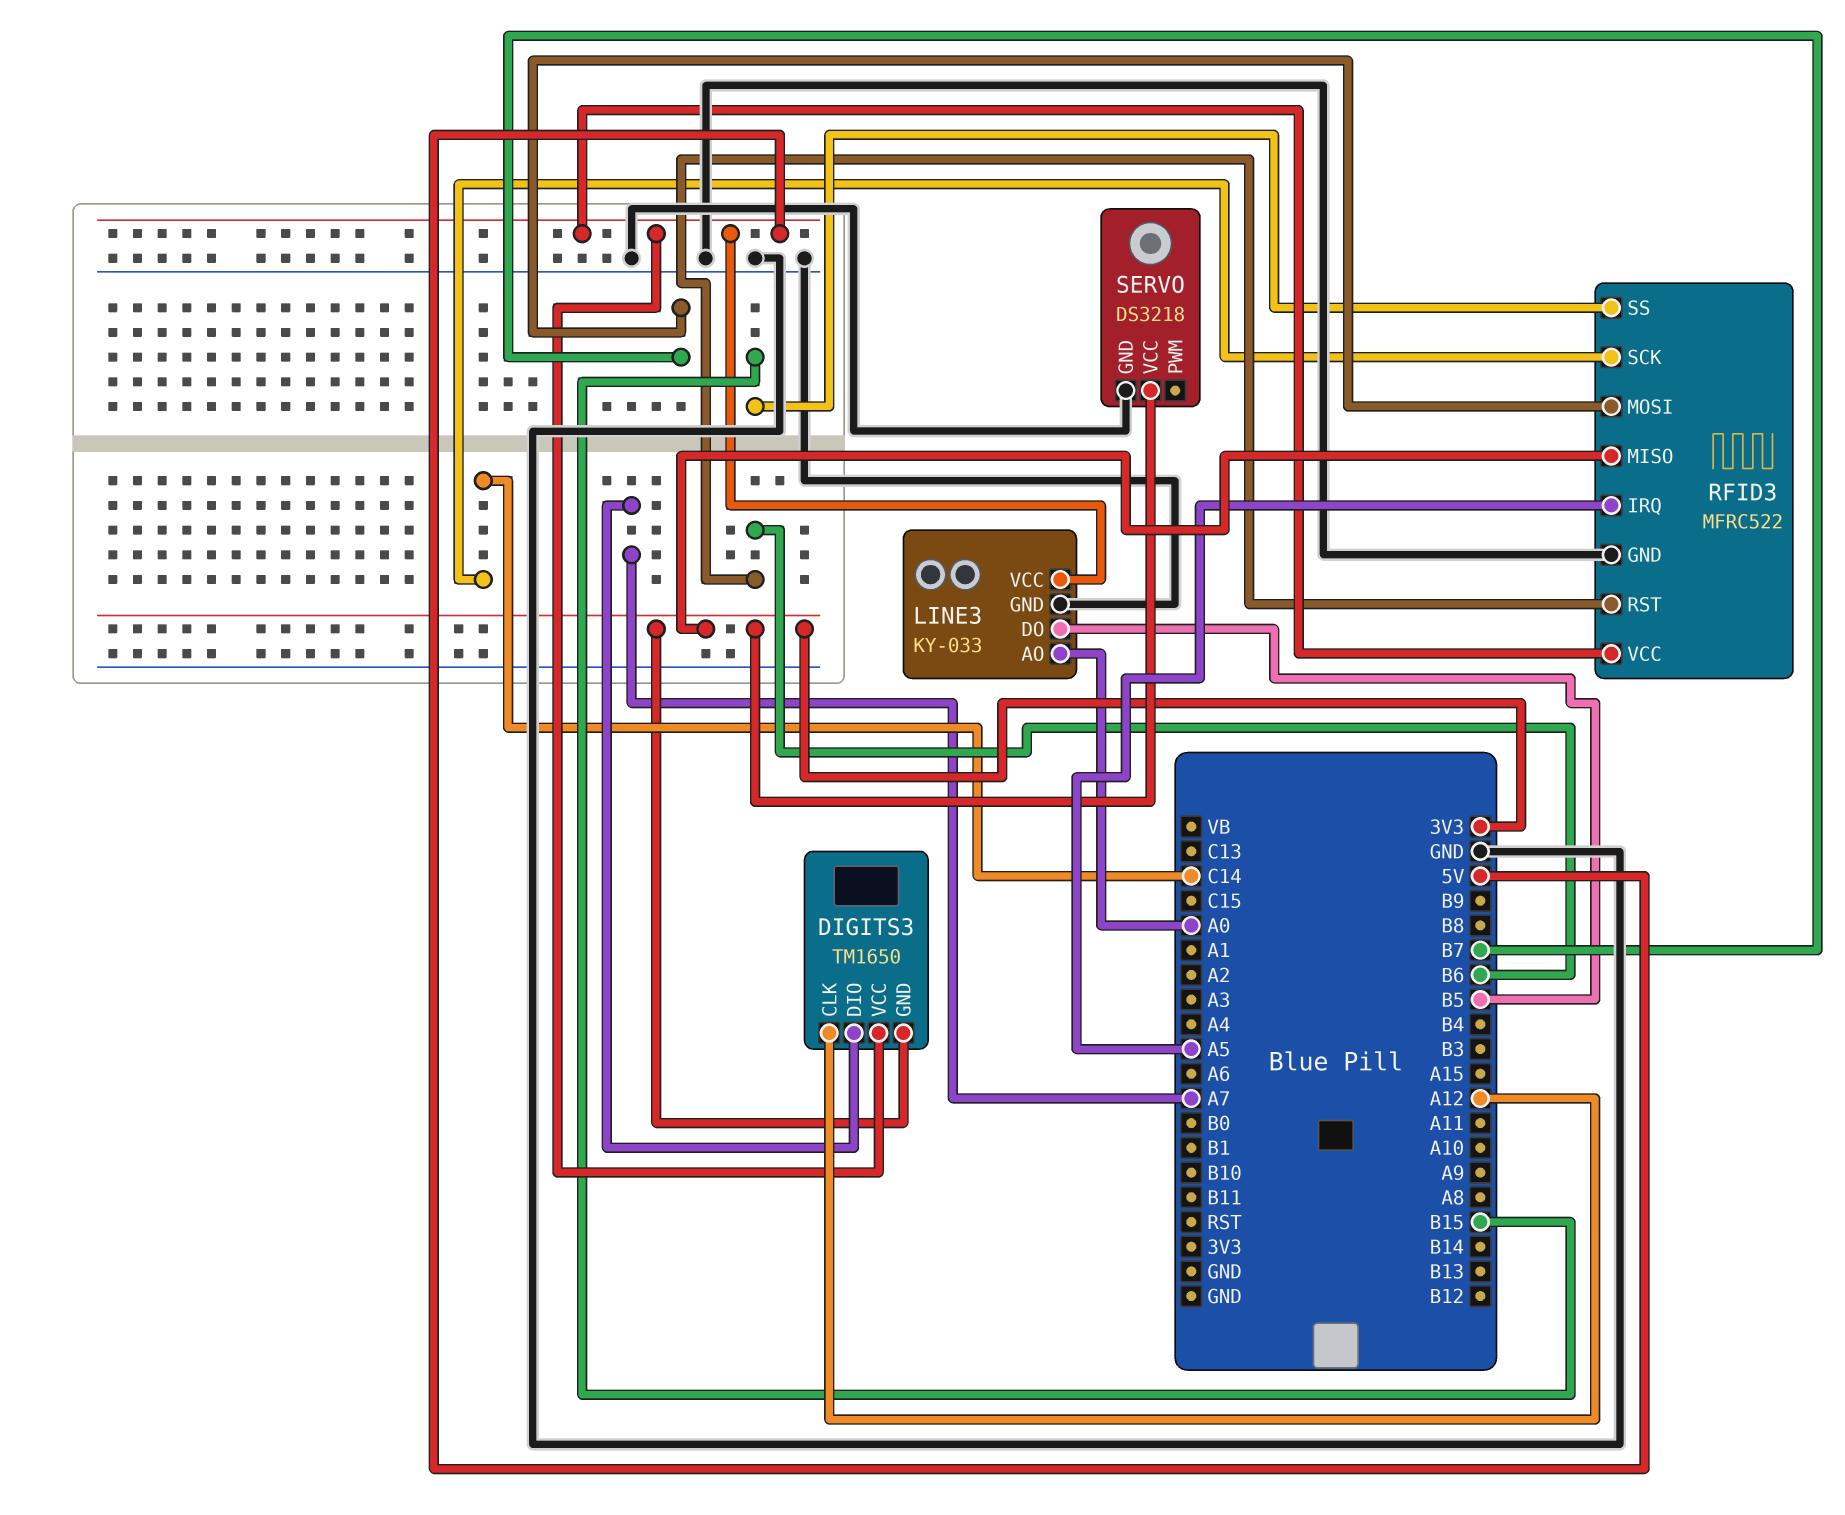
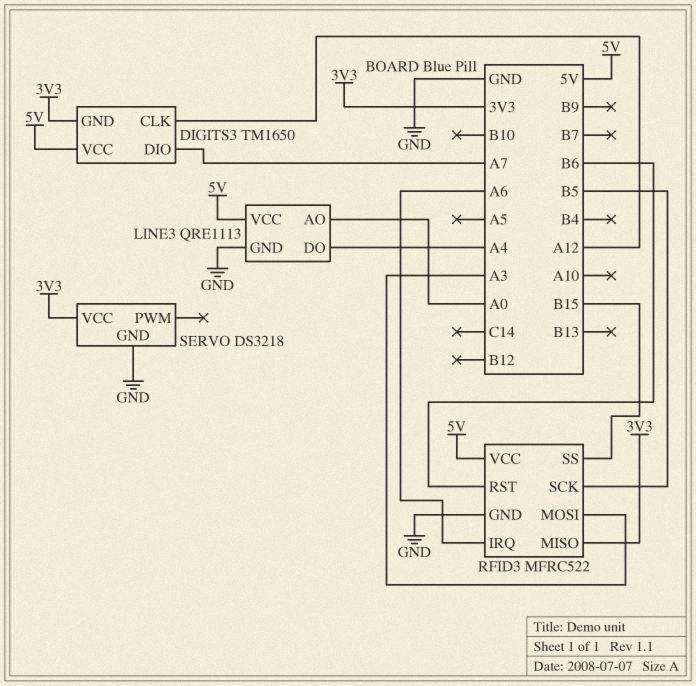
LINE3: KY-033 -> QRE1113
LINE3 pin DO: B5 -> A4
RFID3 pin IRQ: A5 -> A6
RFID3 pin MOSI: B7 -> A3
RFID3 pin SCK: C14 -> B5

